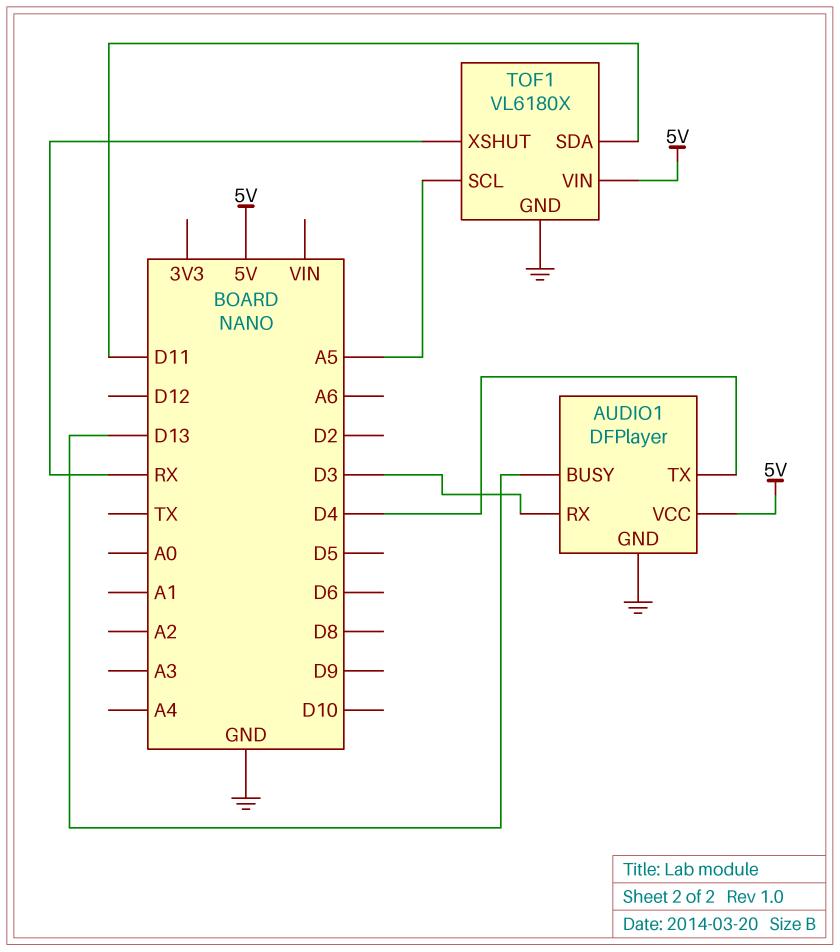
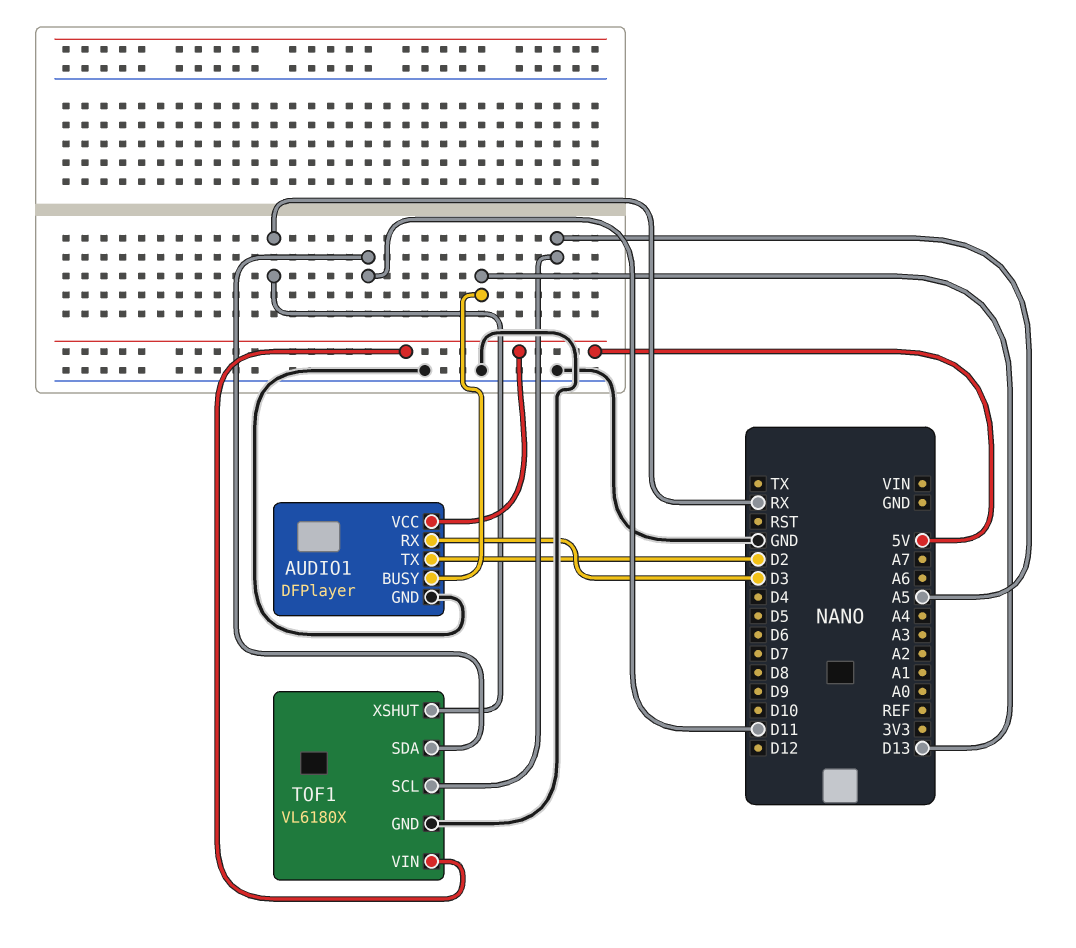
AUDIO1 pin TX: D4 -> D2

